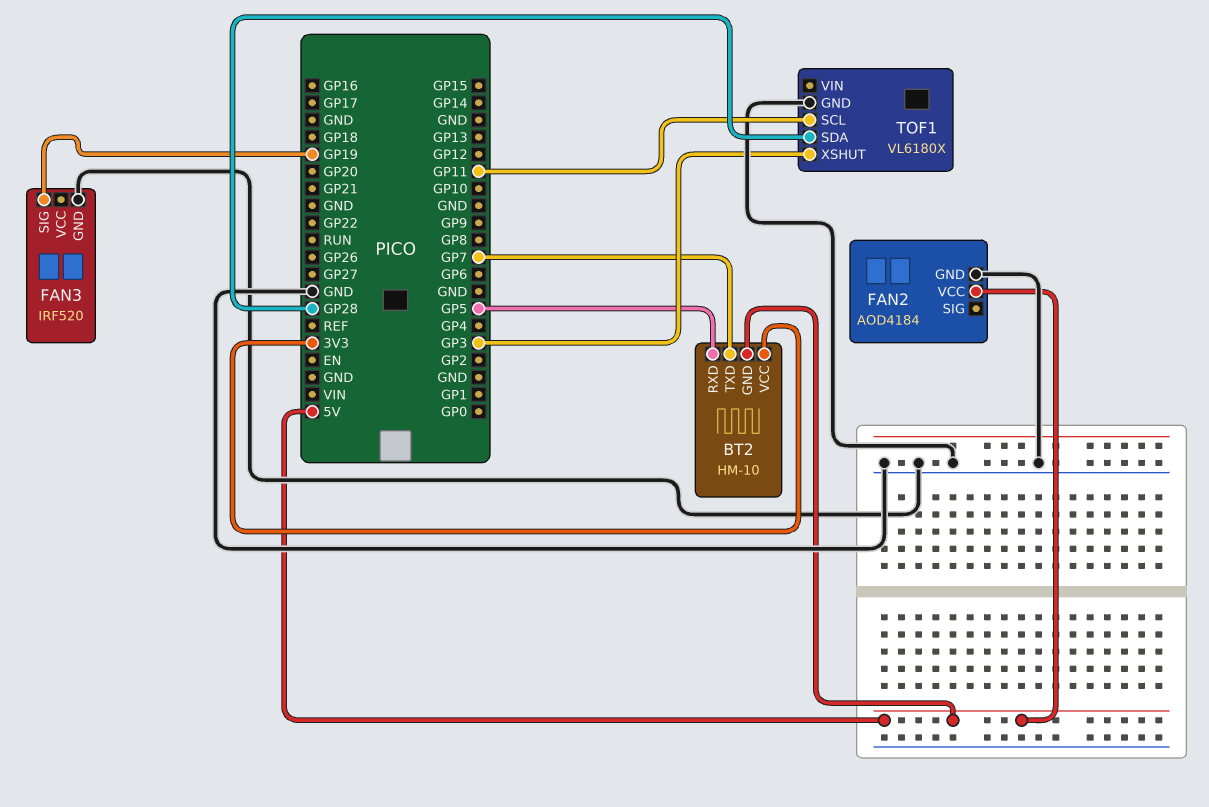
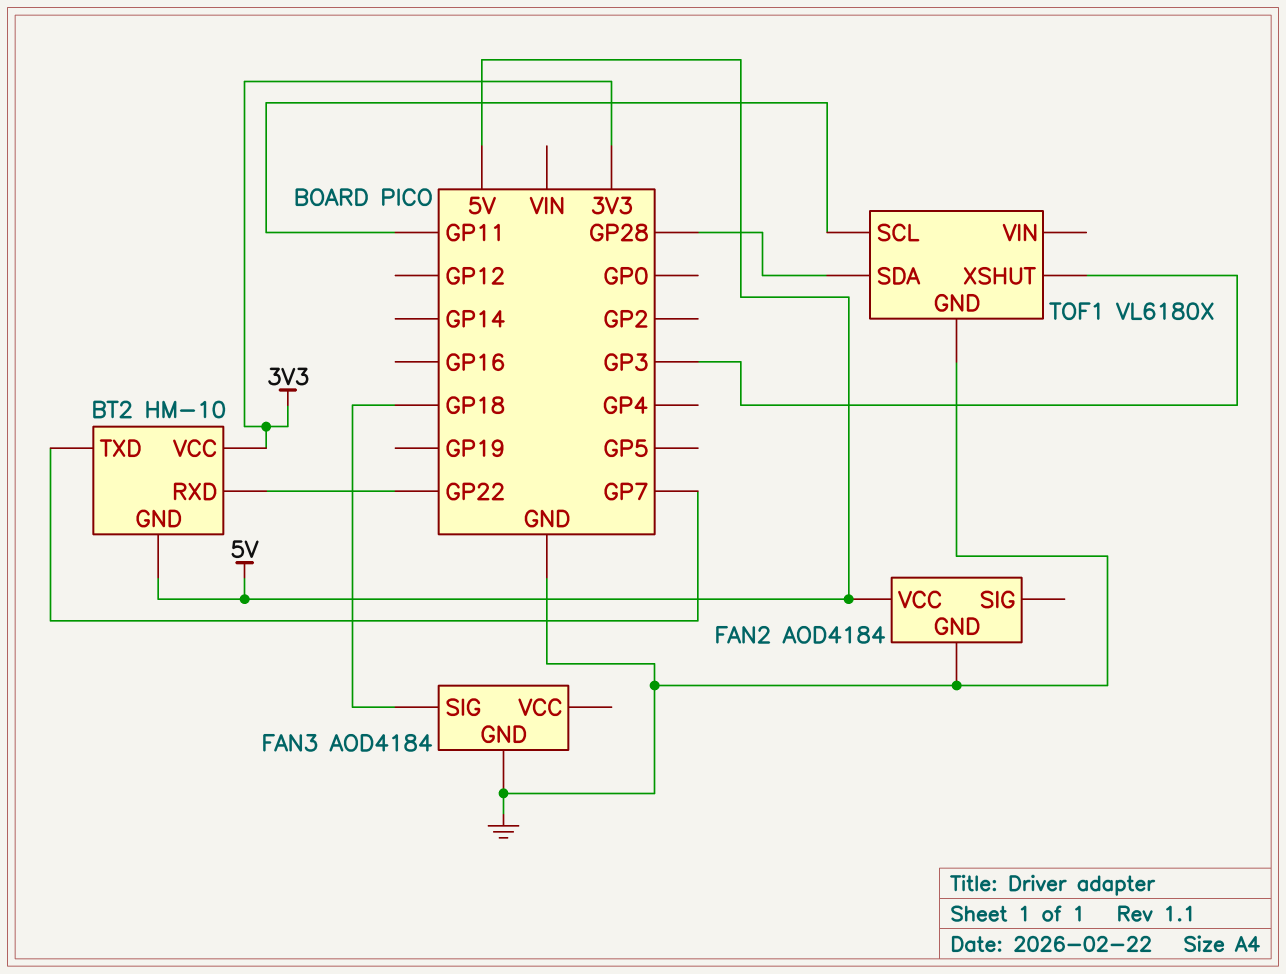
BT2 pin RXD: GP5 -> GP22
FAN3: IRF520 -> AOD4184
FAN3 pin SIG: GP19 -> GP18

